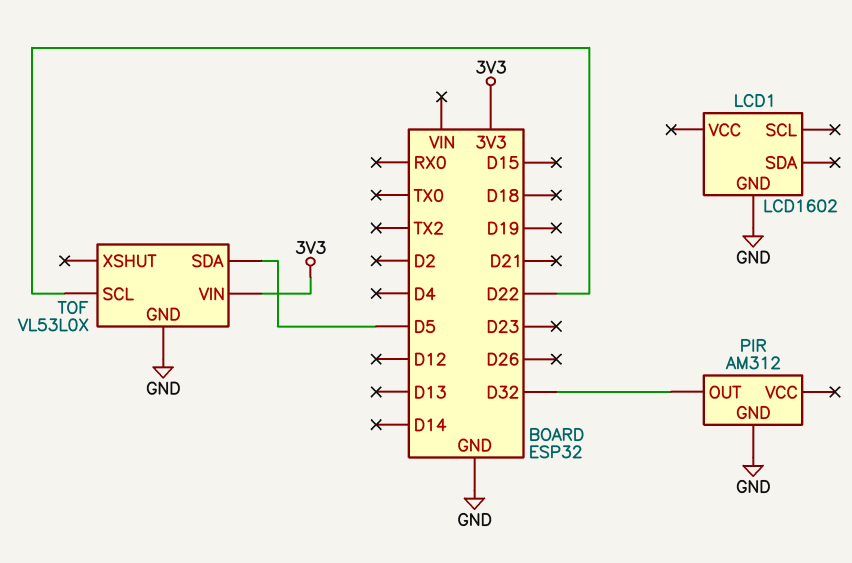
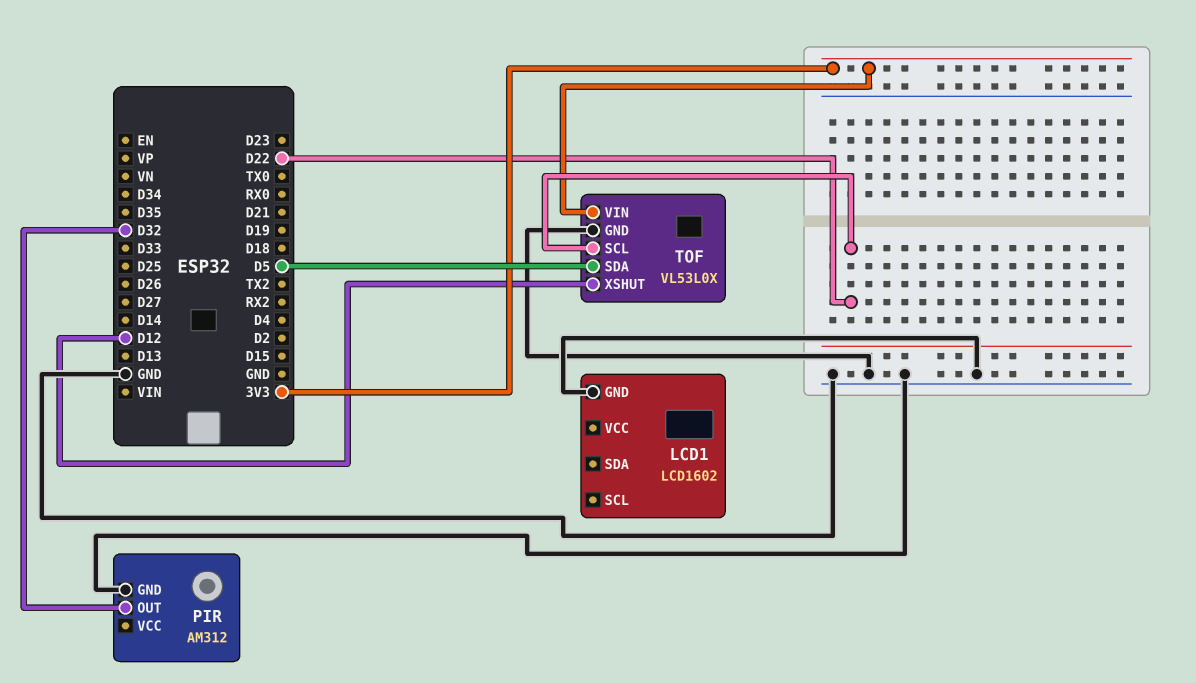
TOF pin XSHUT: none -> D12

